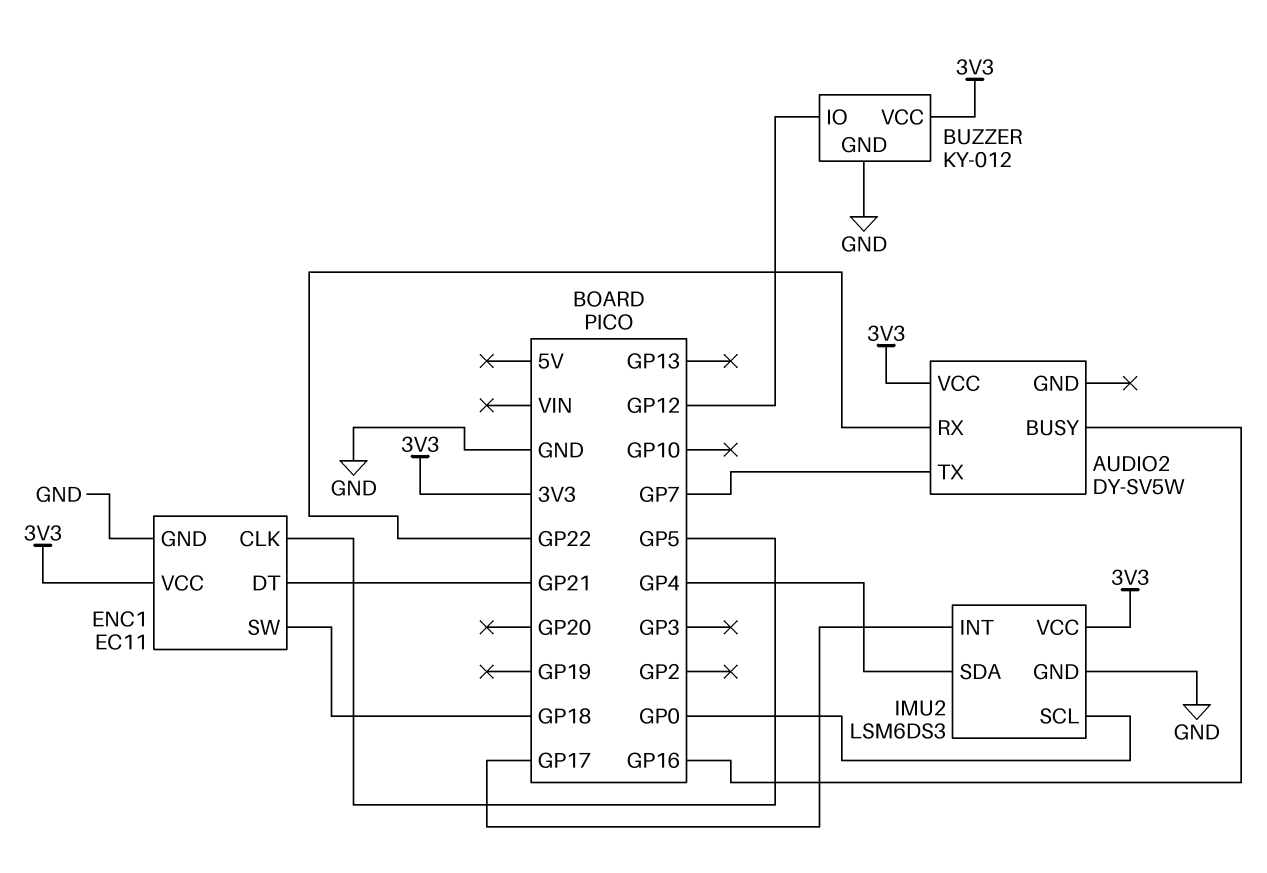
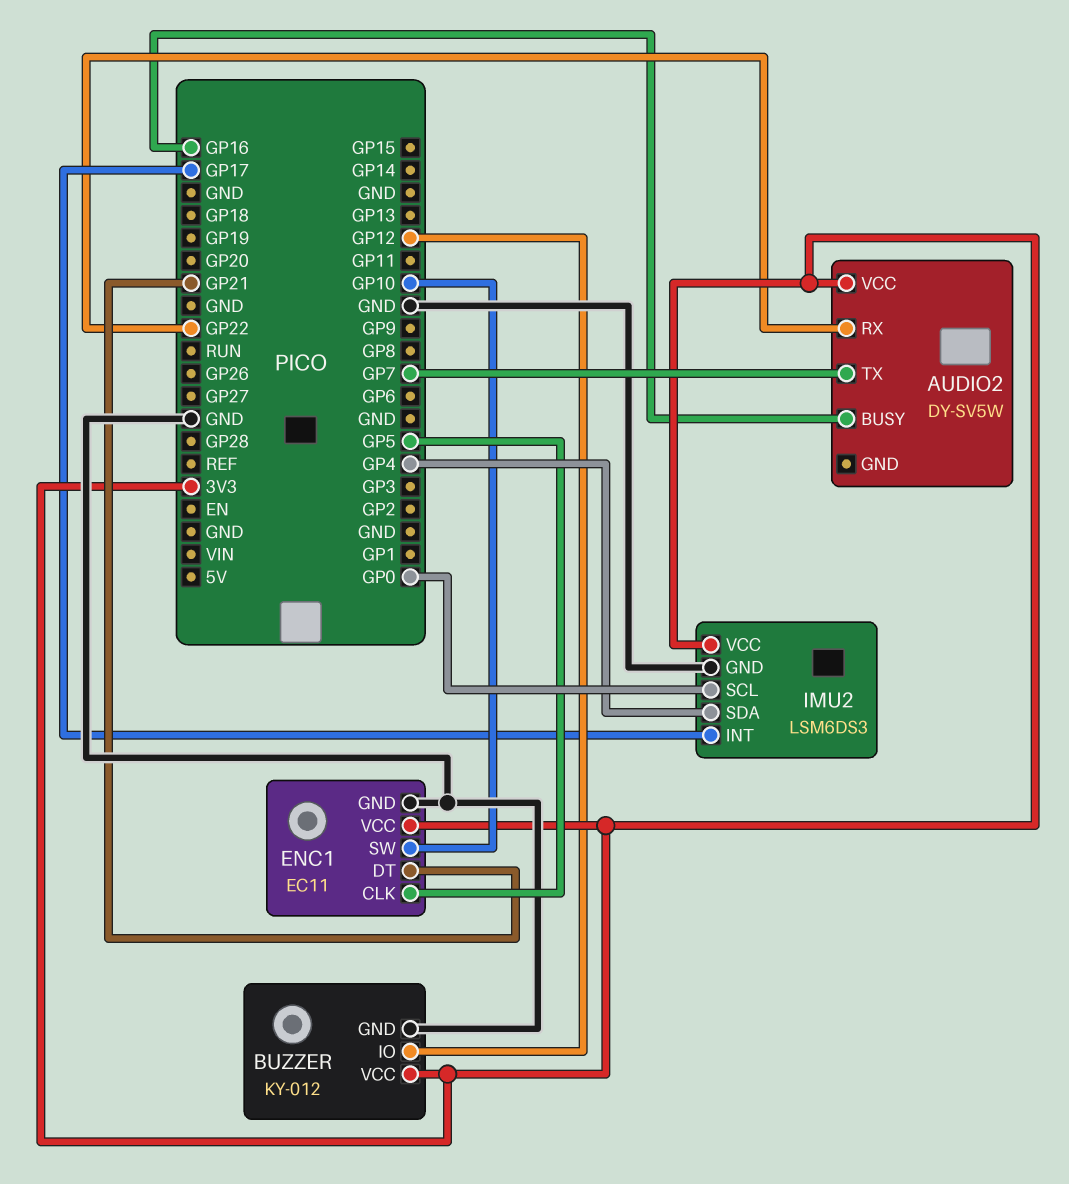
ENC1 pin SW: GP18 -> GP10

